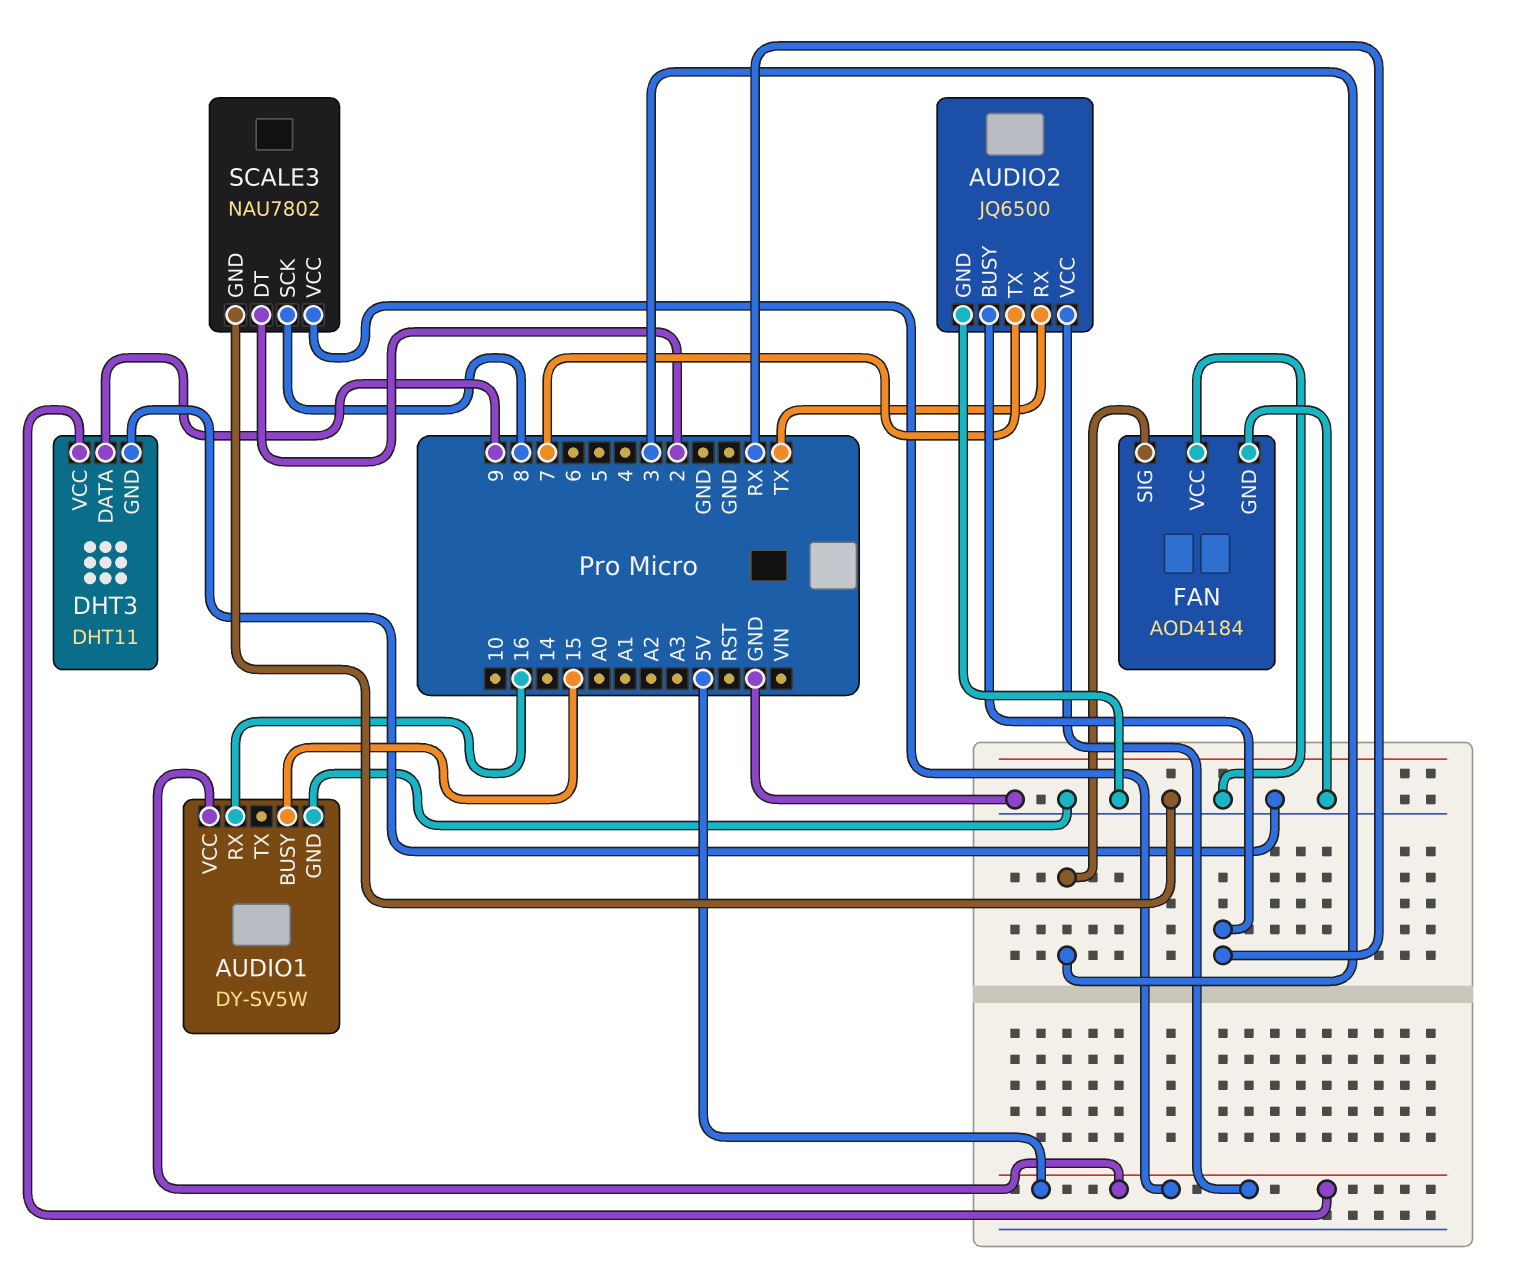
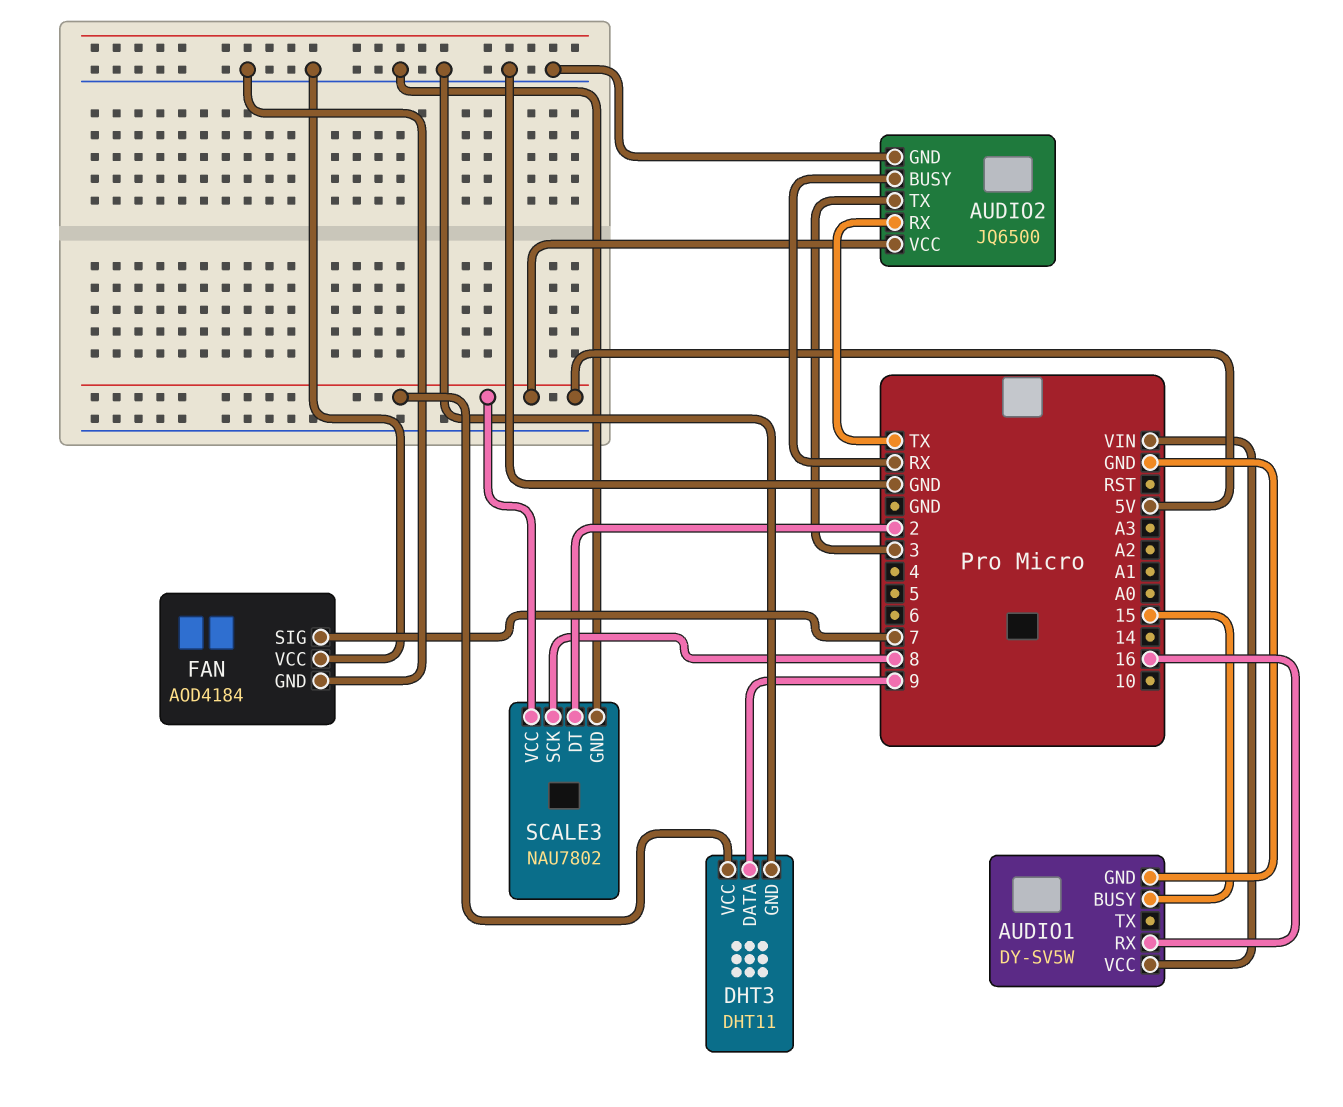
AUDIO1 pin VCC: 5V -> VIN
AUDIO2 pin TX: 7 -> 3
FAN pin SIG: 3 -> 7

